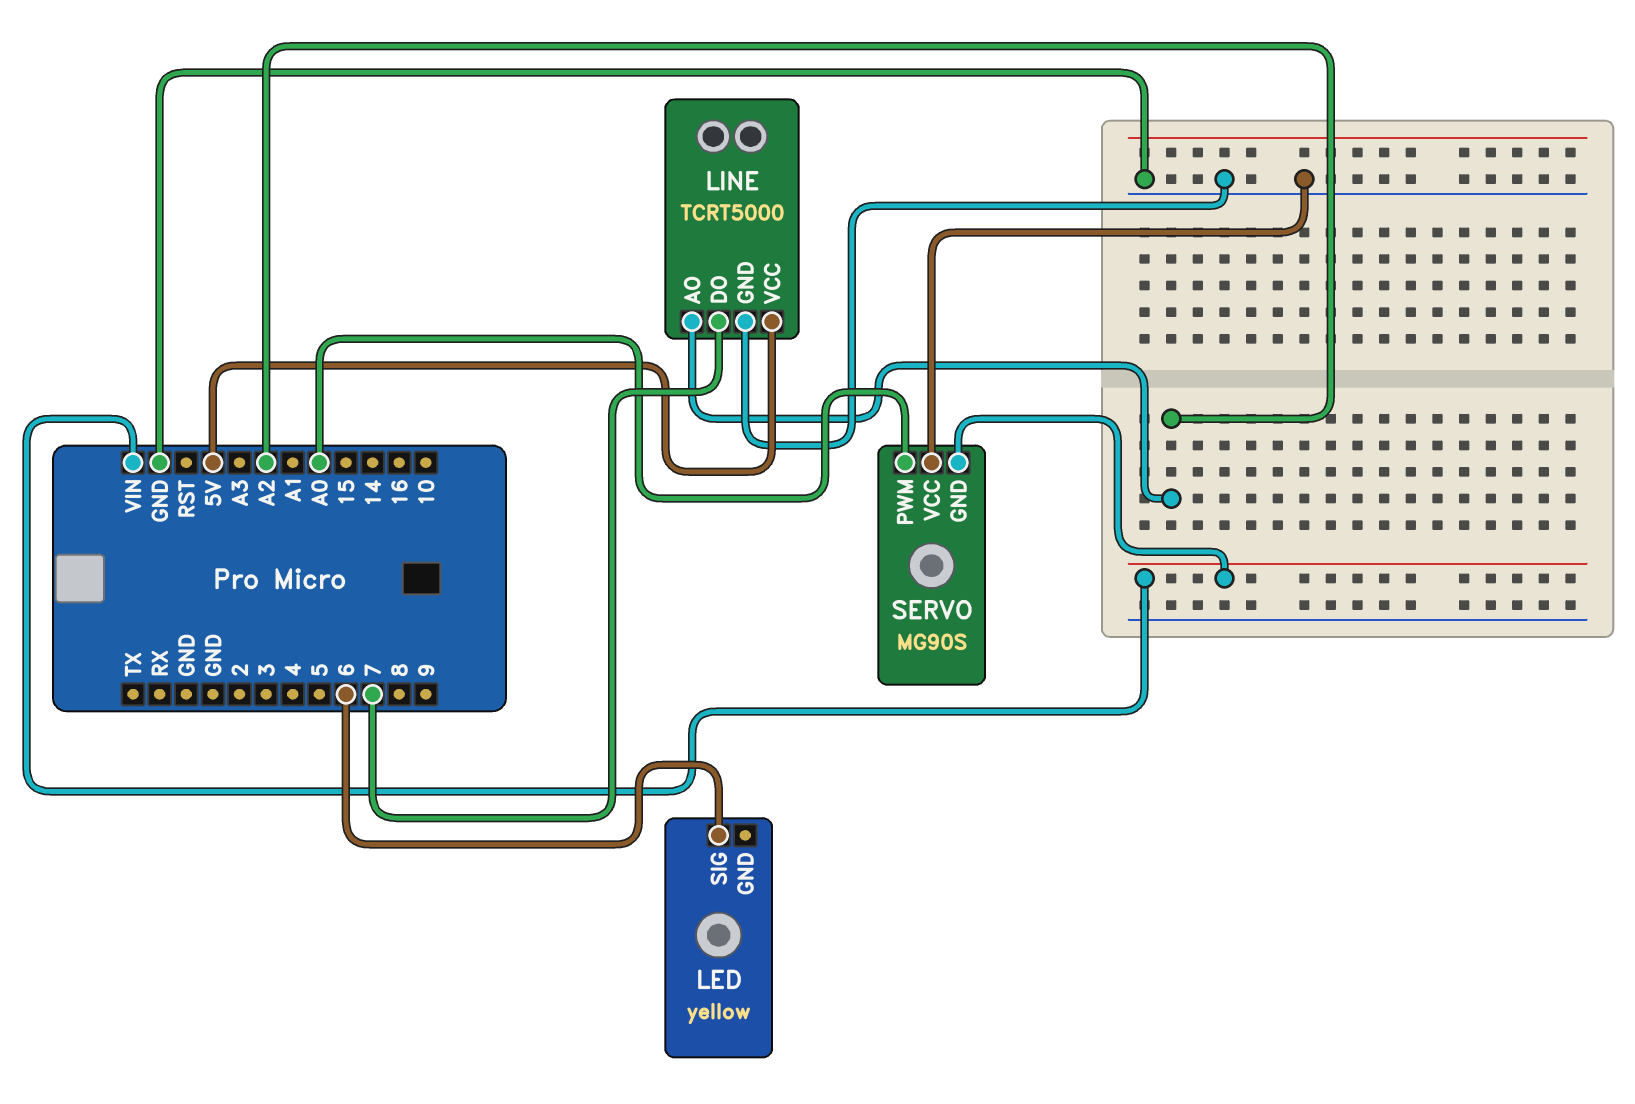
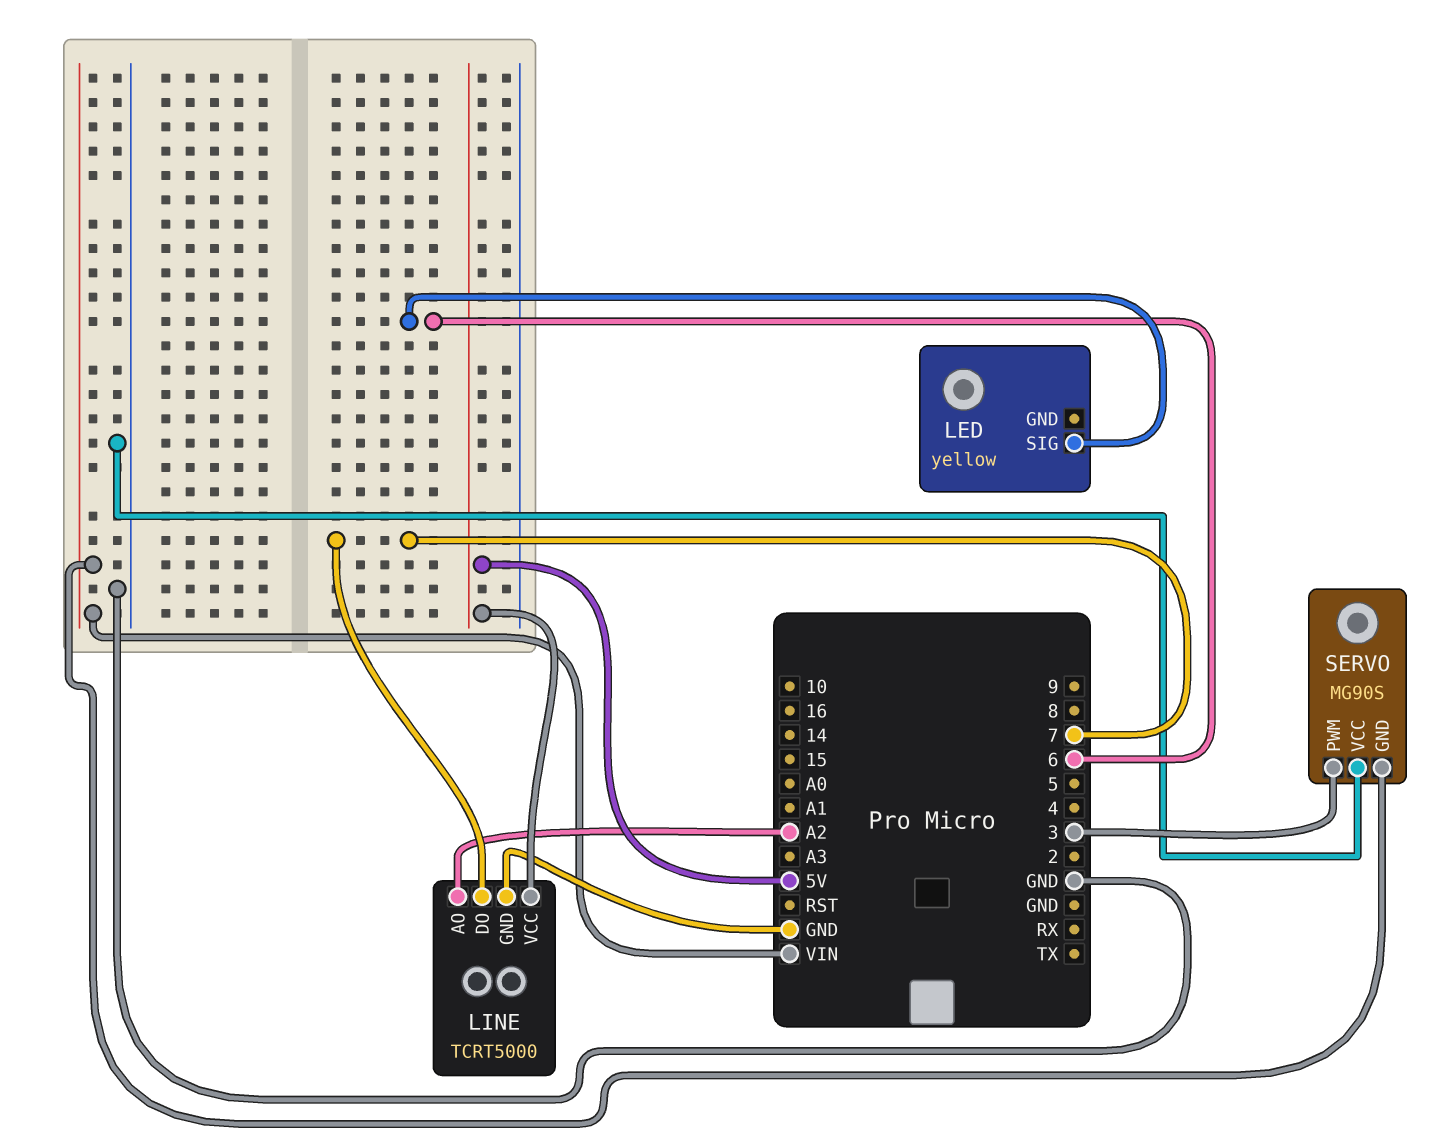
SERVO pin PWM: A0 -> 3

